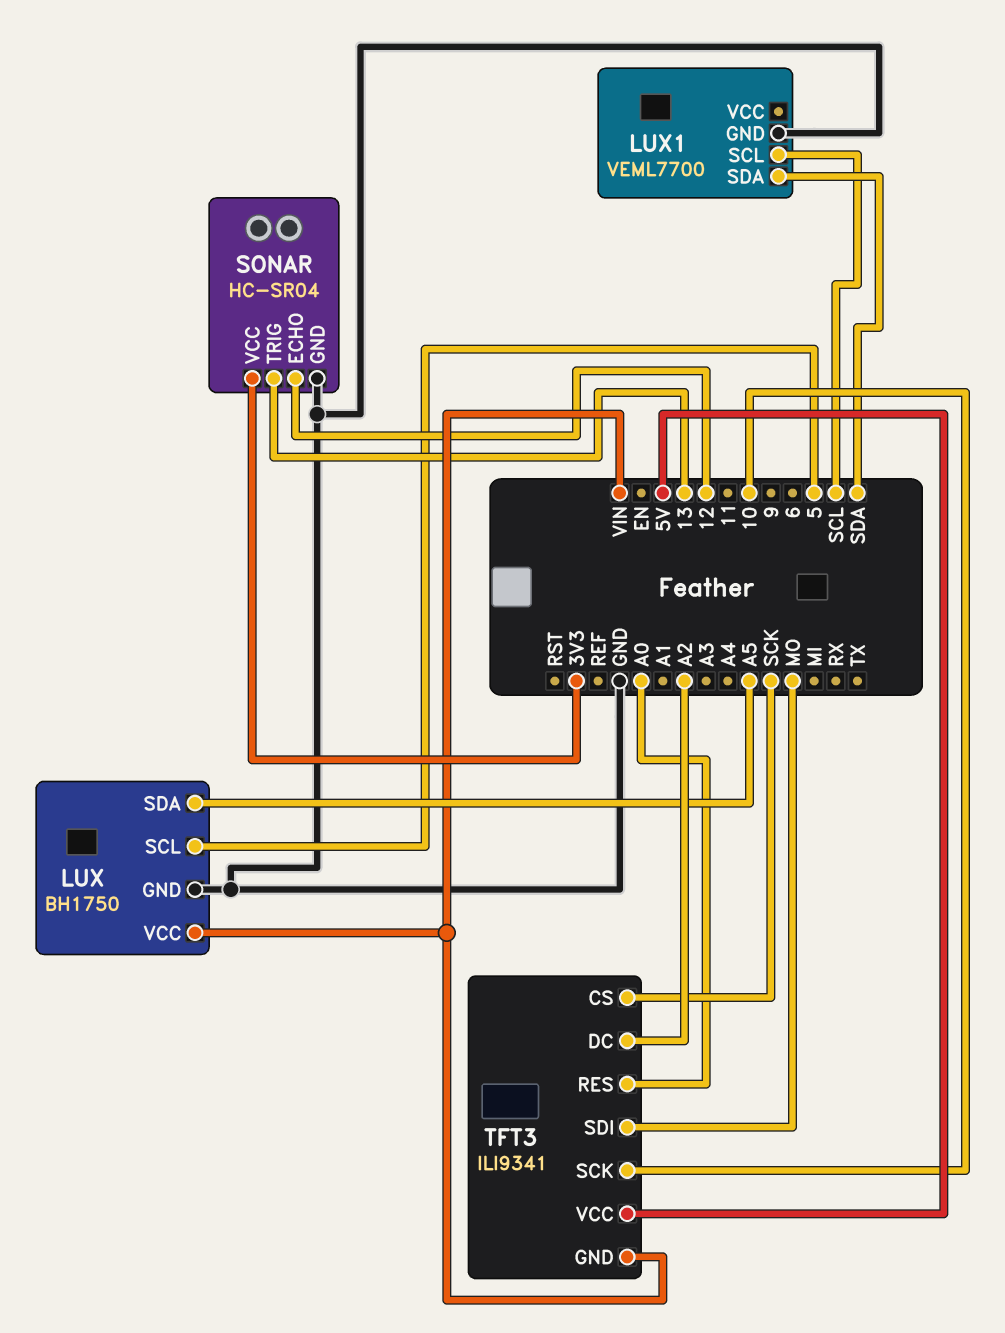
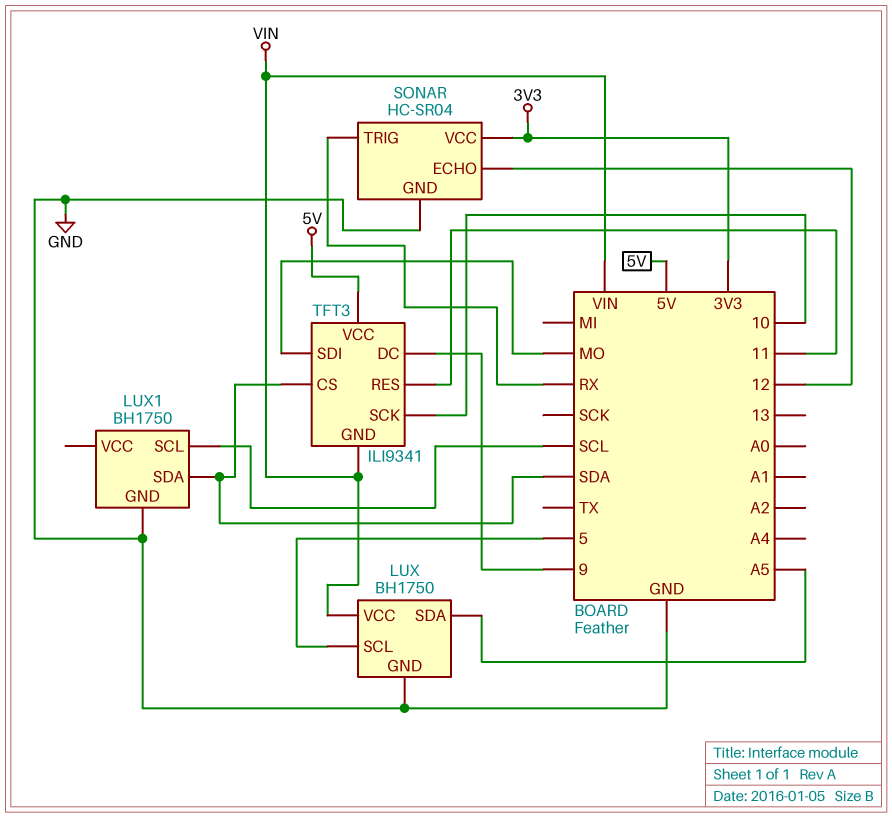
LUX1: VEML7700 -> BH1750
SONAR pin TRIG: 13 -> RX
TFT3 pin CS: SCK -> SDA
TFT3 pin DC: A2 -> 9
TFT3 pin RES: A0 -> 11

